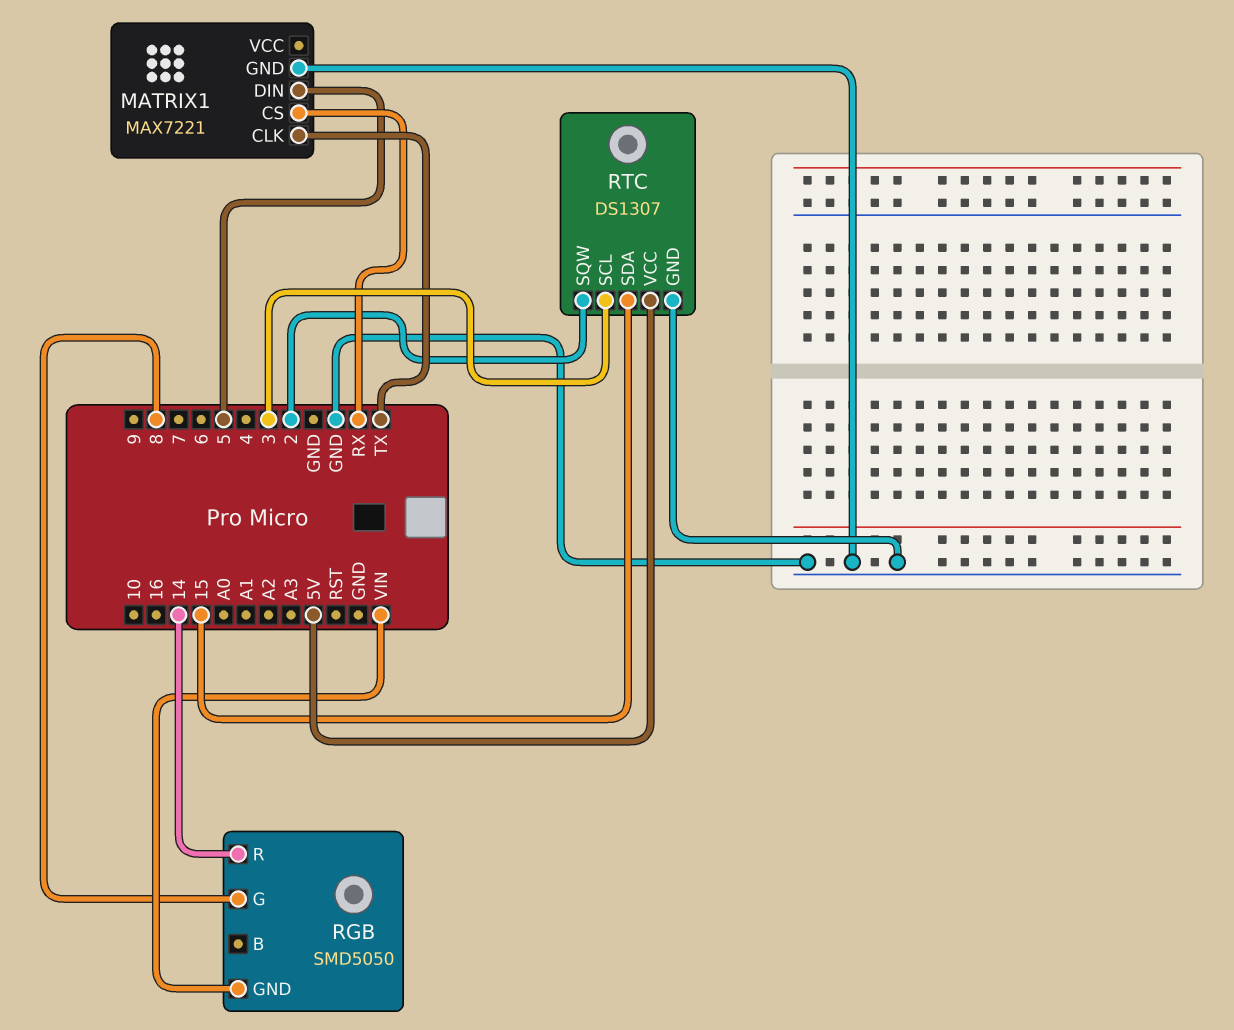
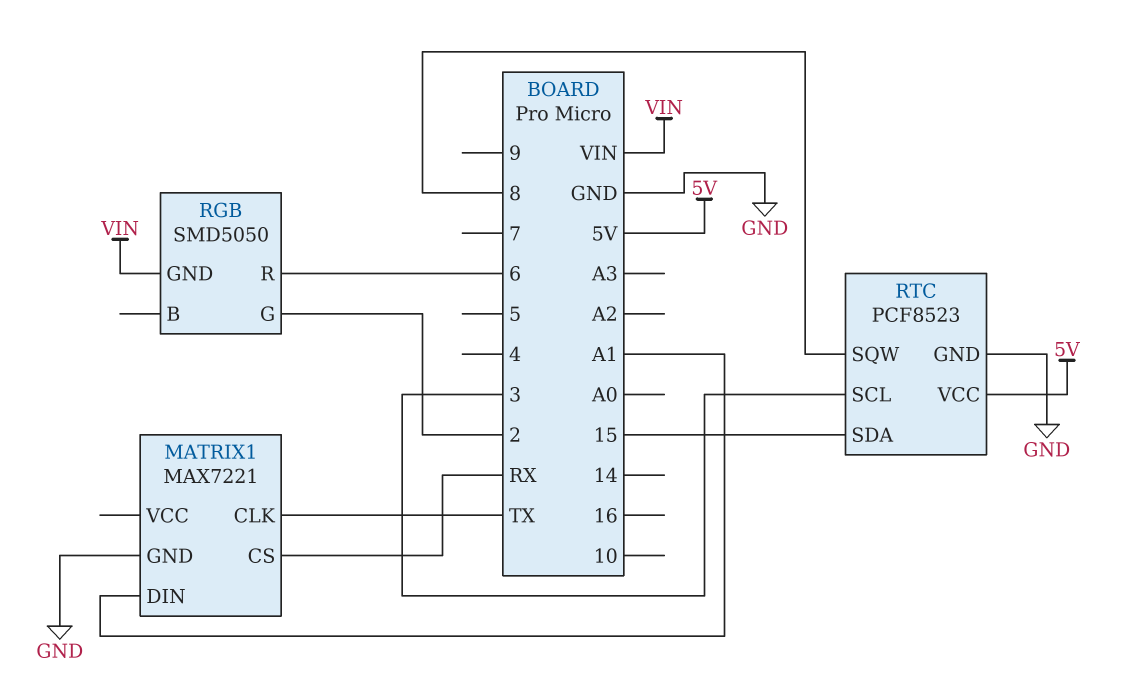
MATRIX1 pin DIN: 5 -> A1
RGB pin G: 8 -> 2
RGB pin R: 14 -> 6
RTC: DS1307 -> PCF8523
RTC pin SQW: 2 -> 8

